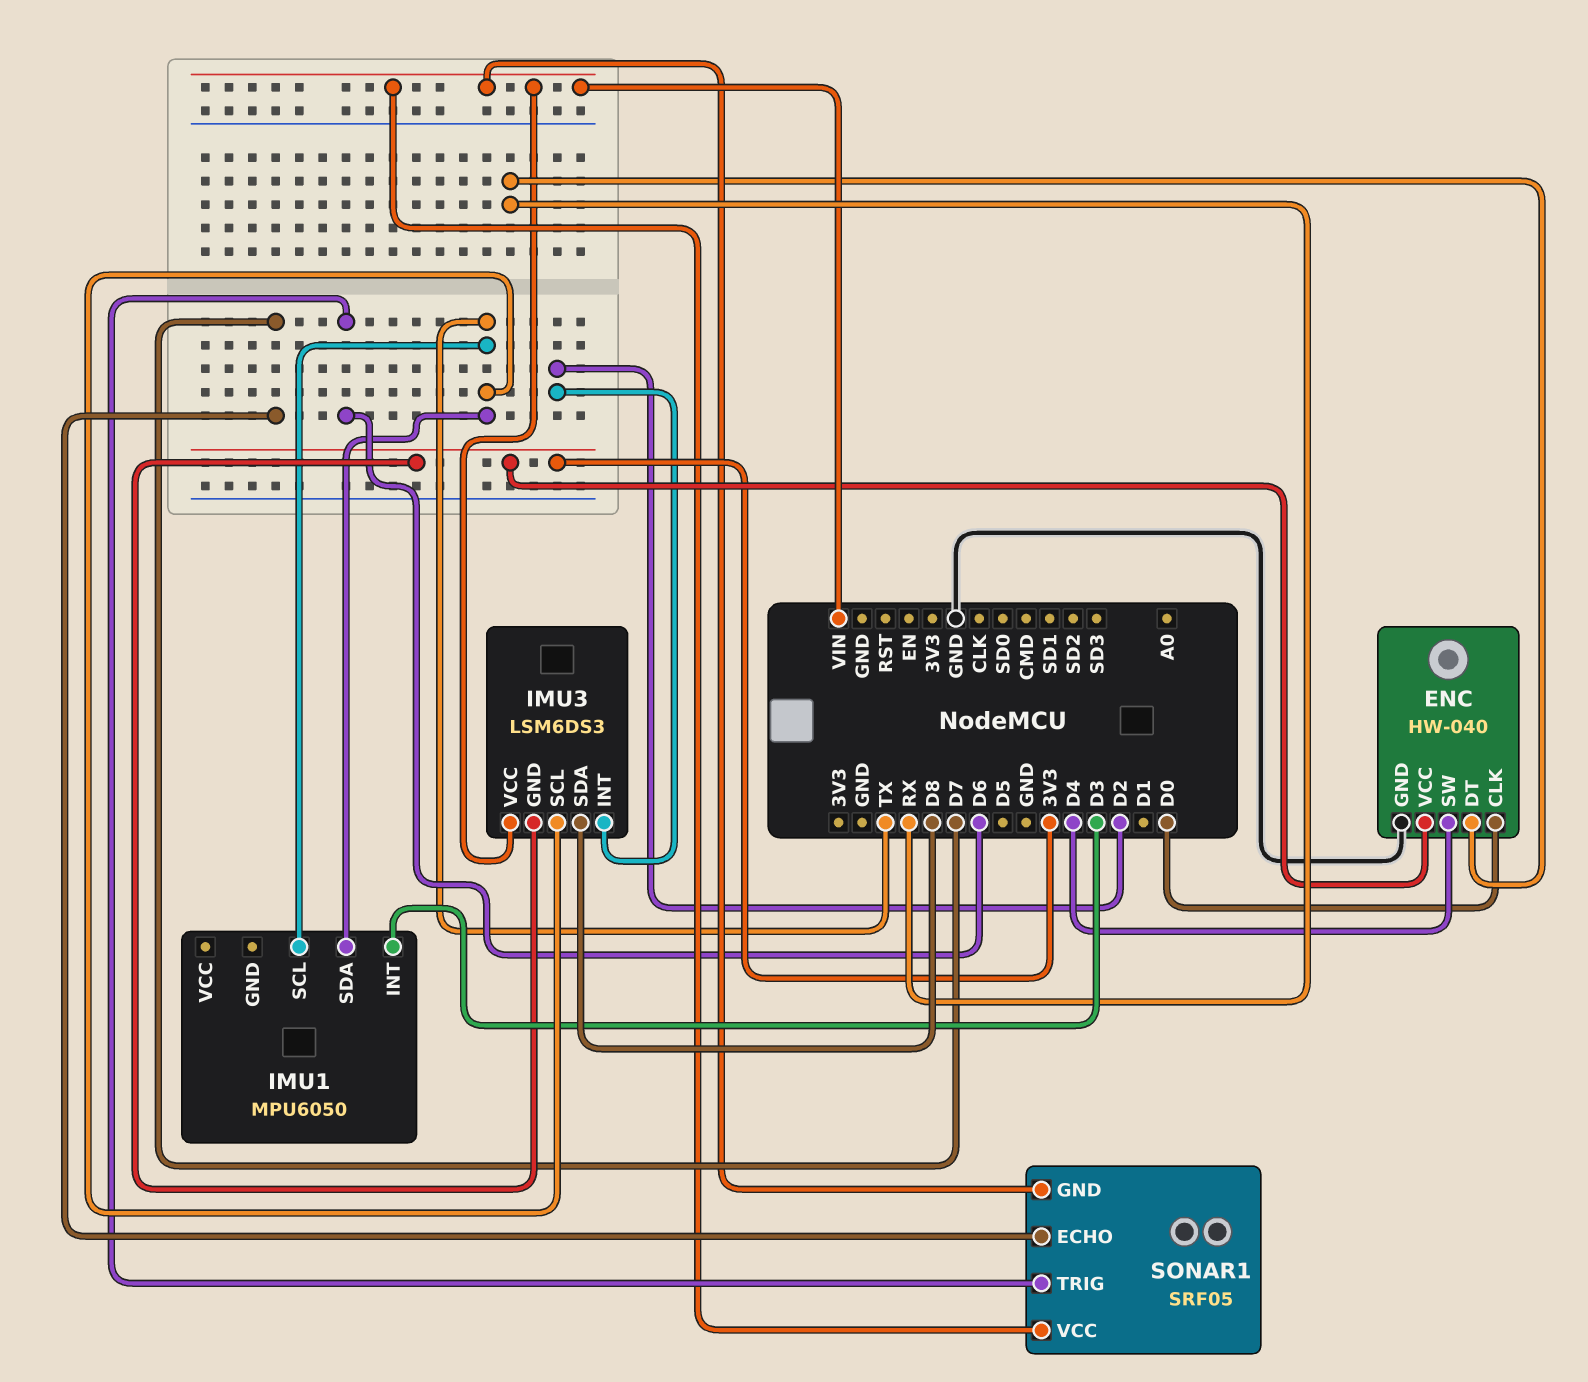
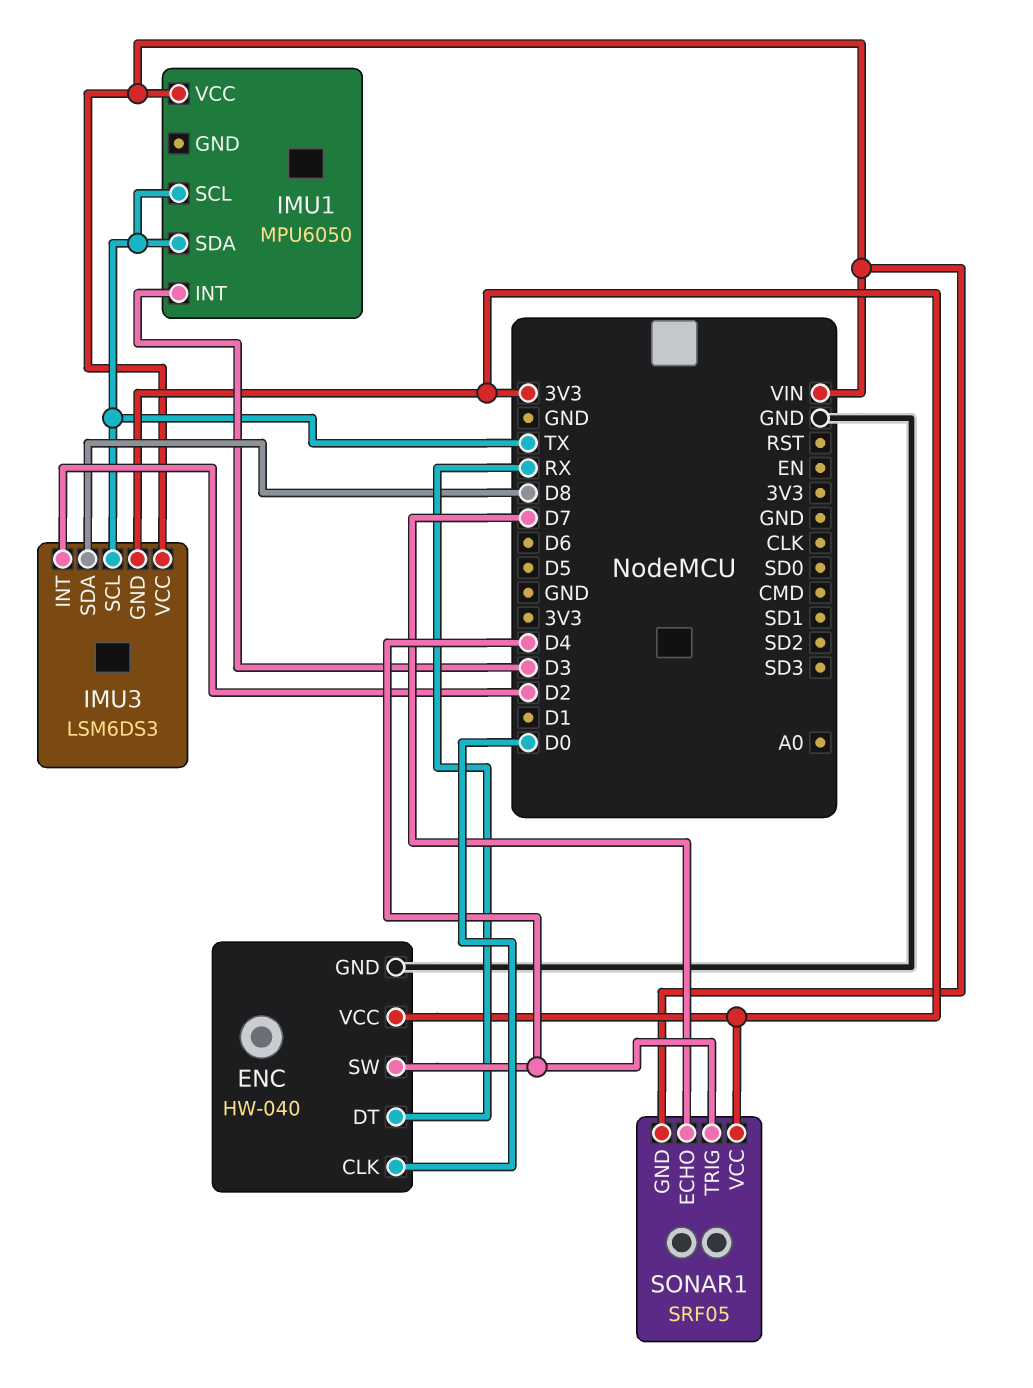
IMU1 pin VCC: none -> VIN
SONAR1 pin TRIG: D6 -> D4
SONAR1 pin VCC: VIN -> 3V3

